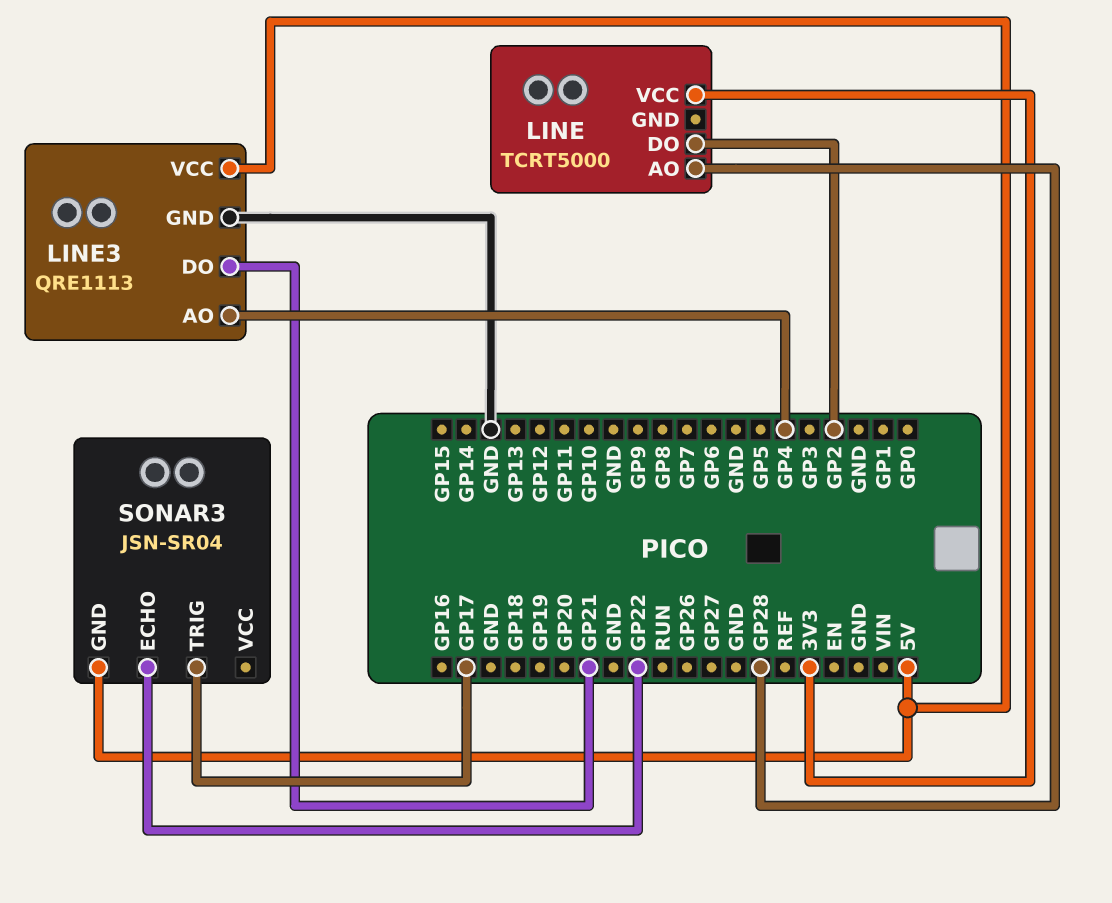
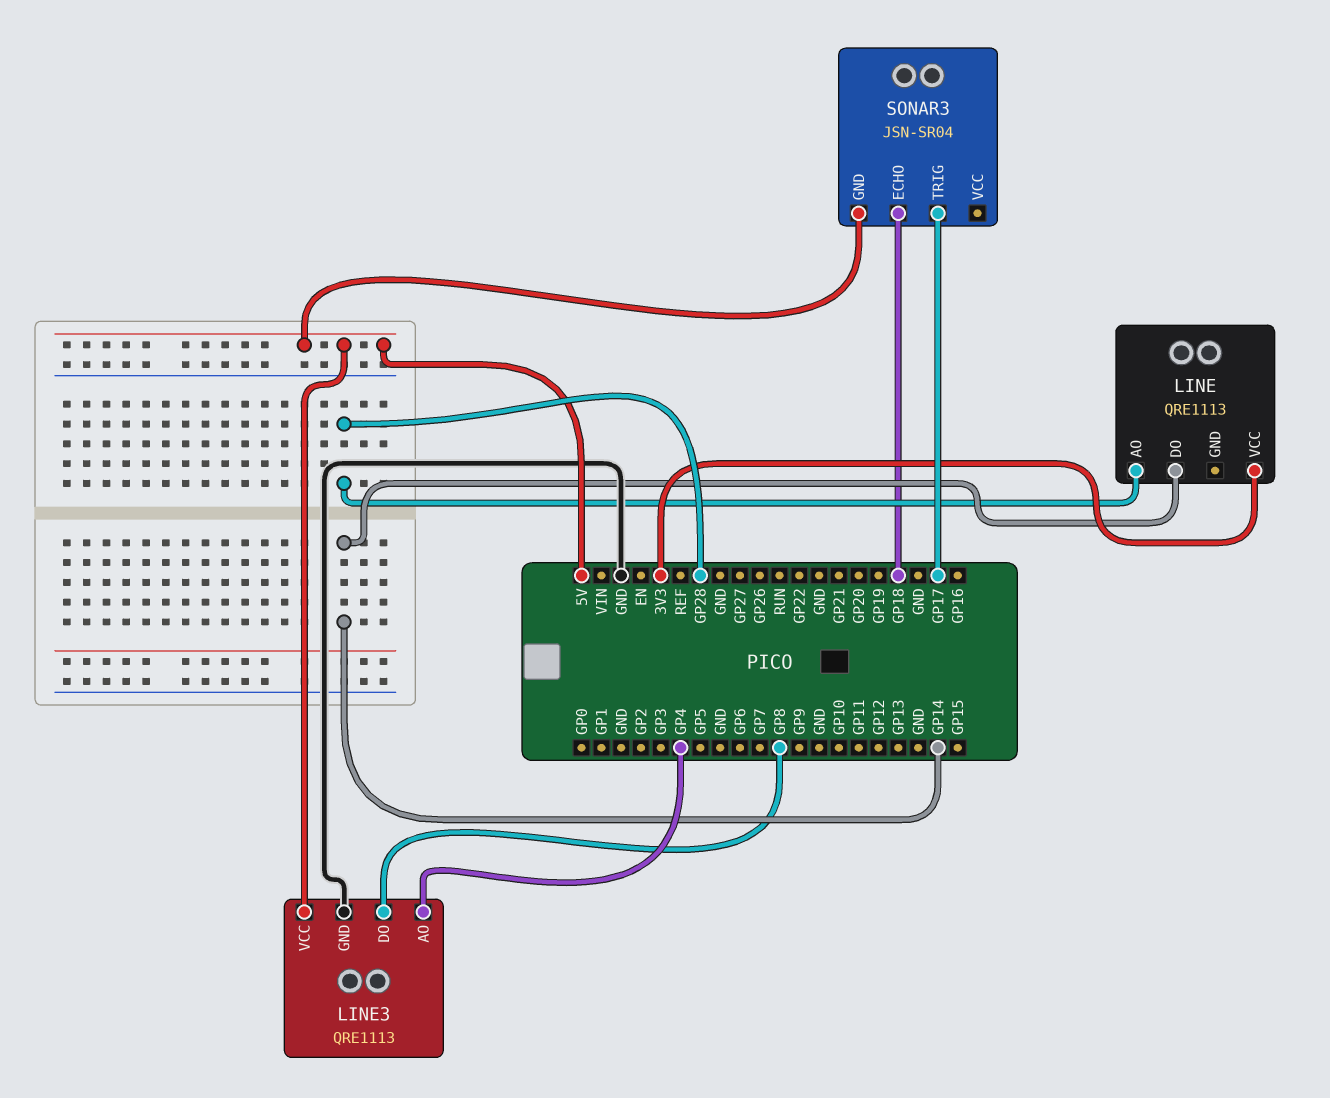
LINE: TCRT5000 -> QRE1113
LINE pin DO: GP2 -> GP14
LINE3 pin DO: GP21 -> GP8
SONAR3 pin ECHO: GP22 -> GP18

